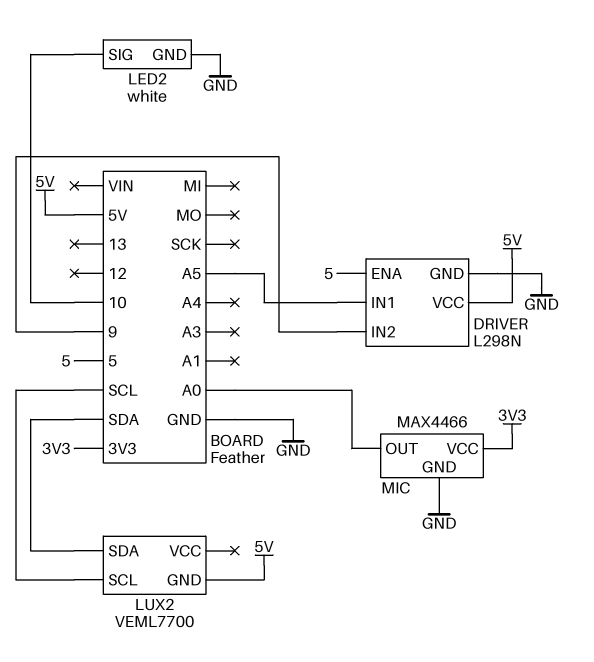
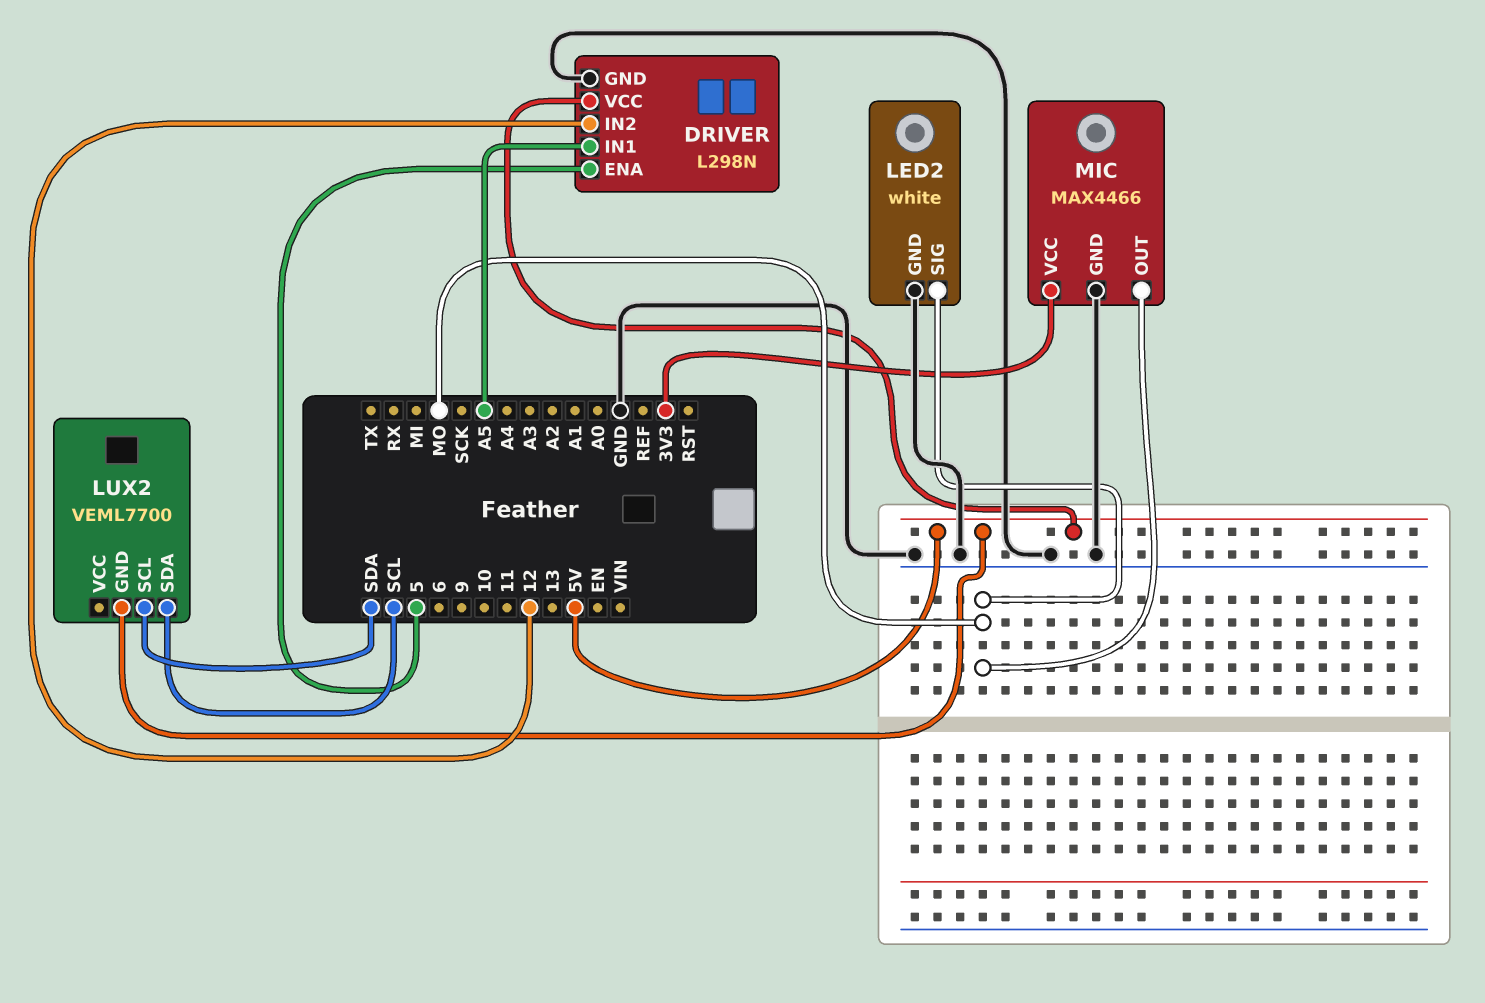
DRIVER pin IN2: 9 -> 12
LED2 pin SIG: 10 -> MO
LUX2 pin SCL: SCL -> SDA
LUX2 pin SDA: SDA -> SCL
MIC pin OUT: A0 -> MO

